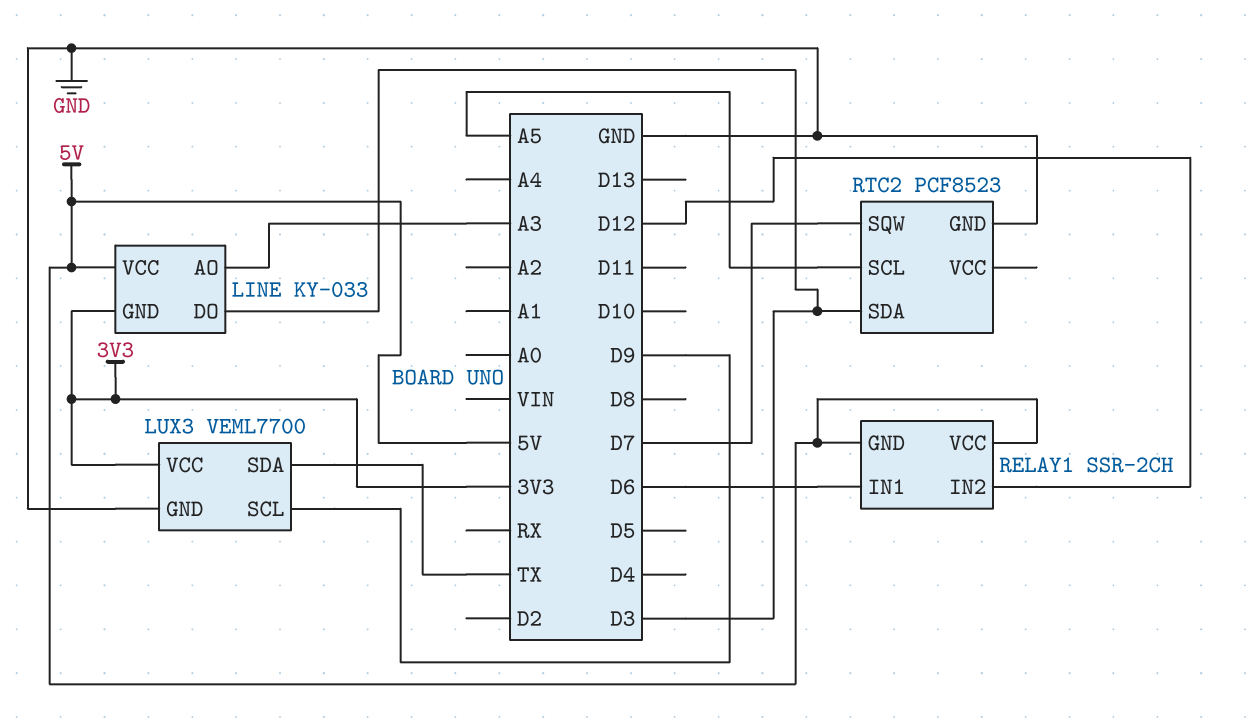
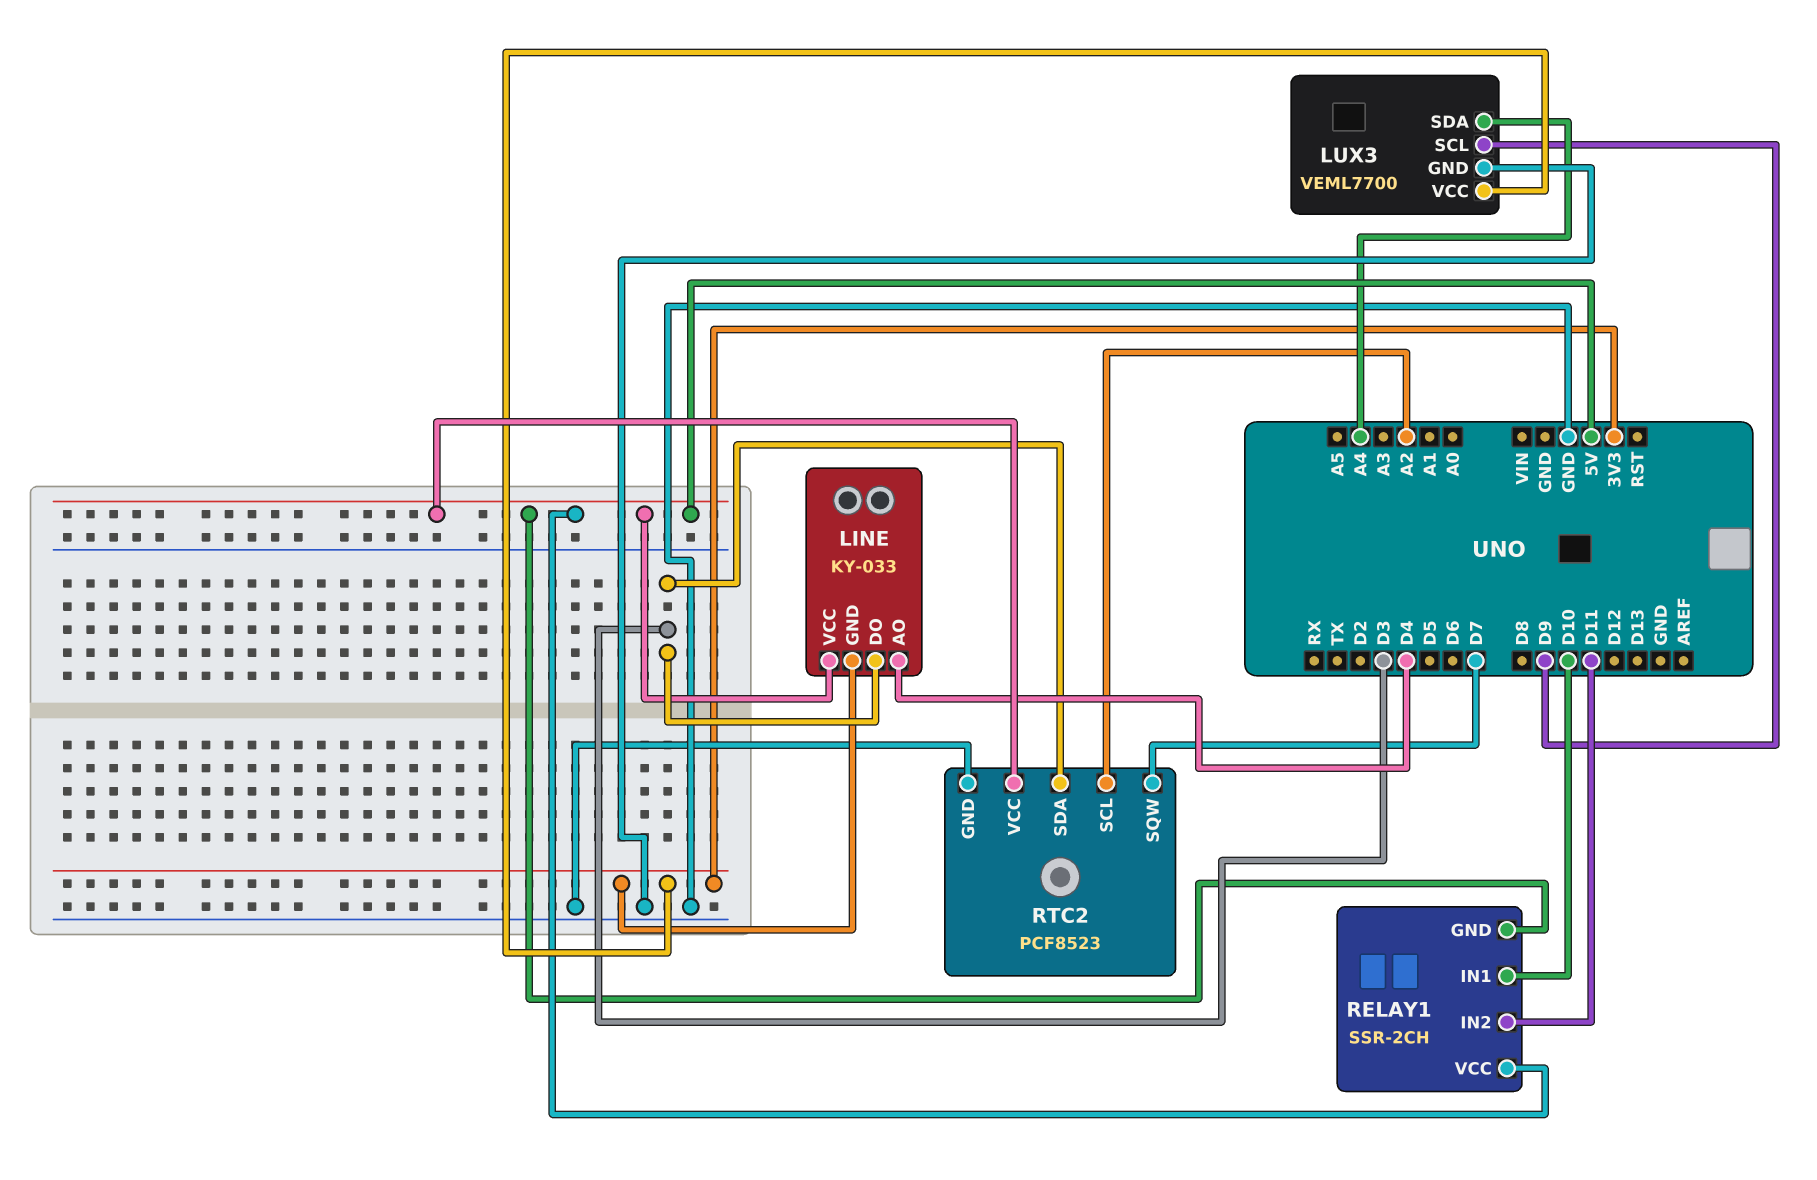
LINE pin AO: A3 -> D4
LUX3 pin SDA: TX -> A4
RELAY1 pin IN1: D6 -> D10
RELAY1 pin IN2: D12 -> D11
RTC2 pin SCL: A5 -> A2
RTC2 pin VCC: none -> 5V

